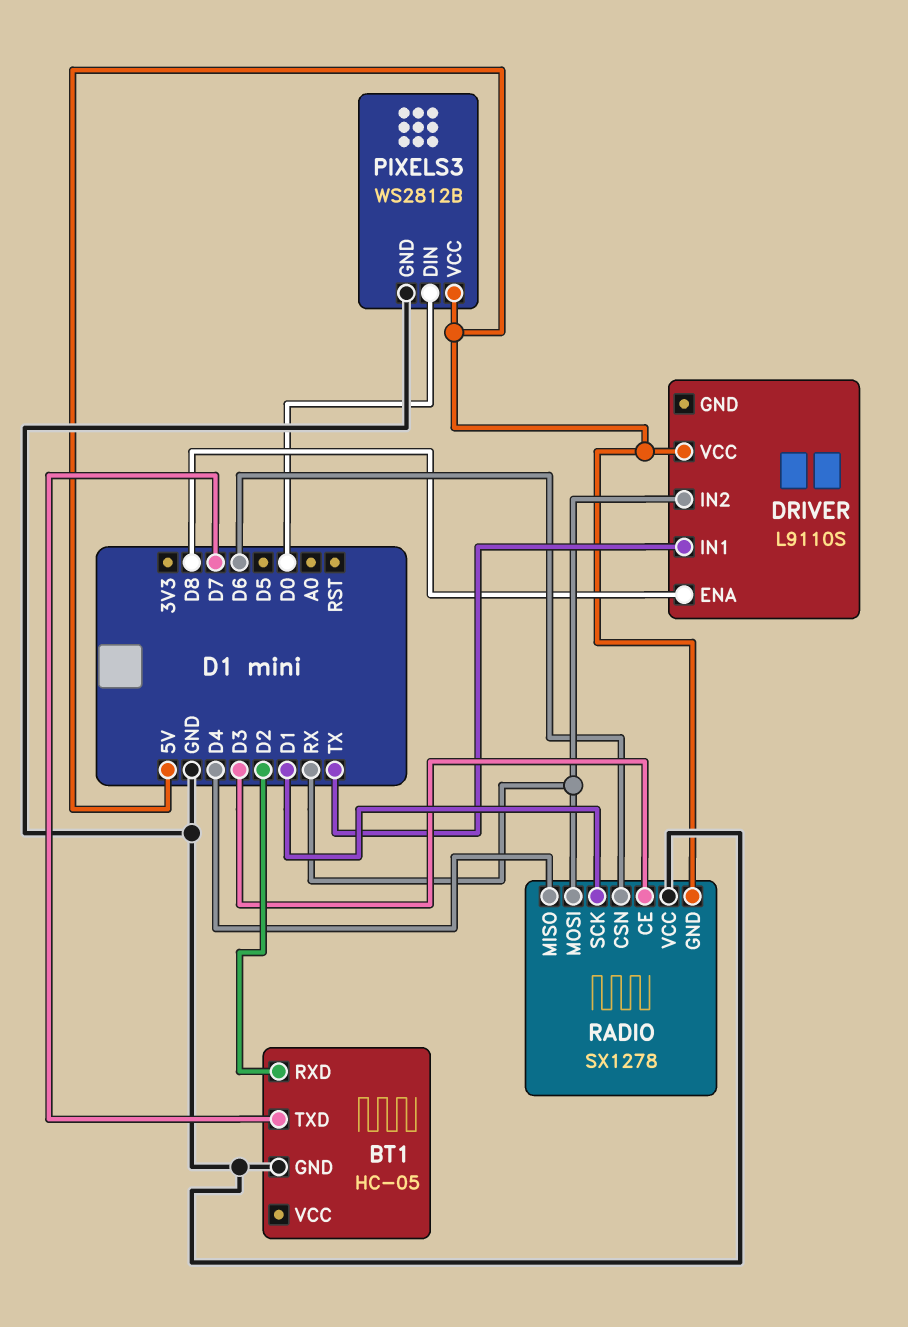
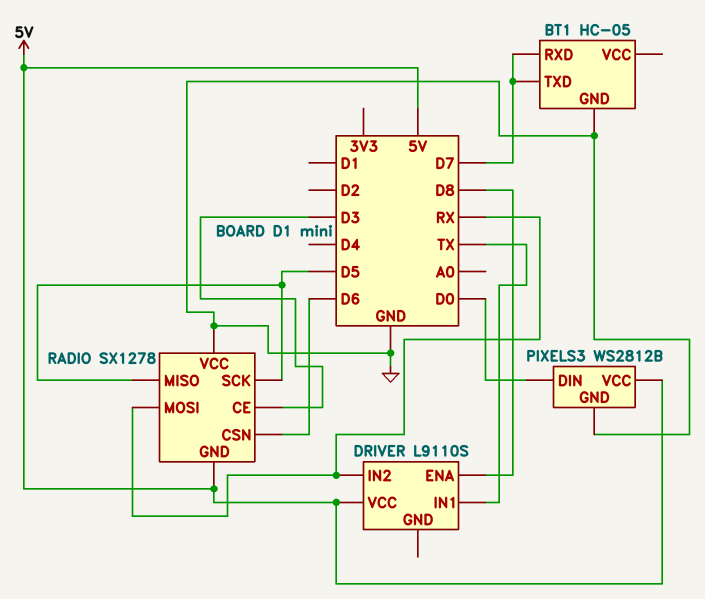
BT1 pin RXD: D2 -> D7
RADIO pin MISO: D4 -> D5
RADIO pin SCK: D1 -> D5

